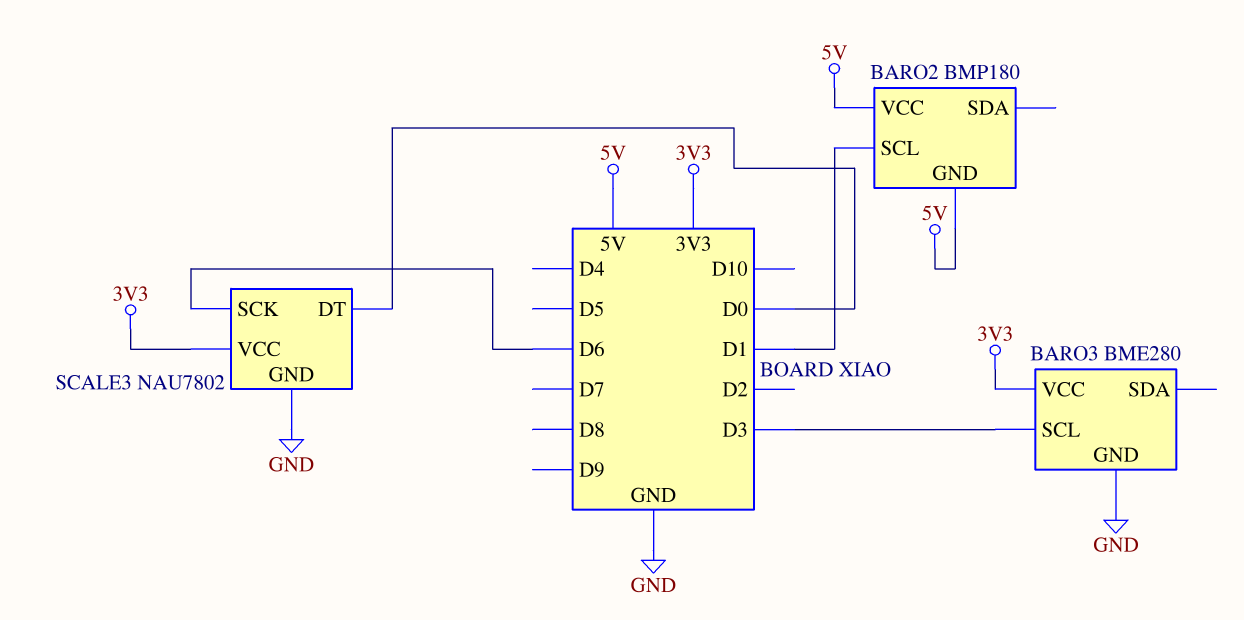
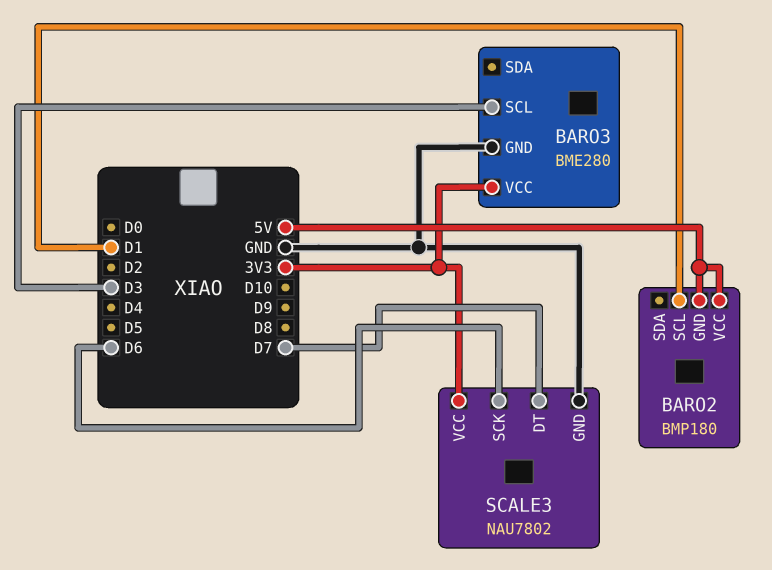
SCALE3 pin DT: D0 -> D7

